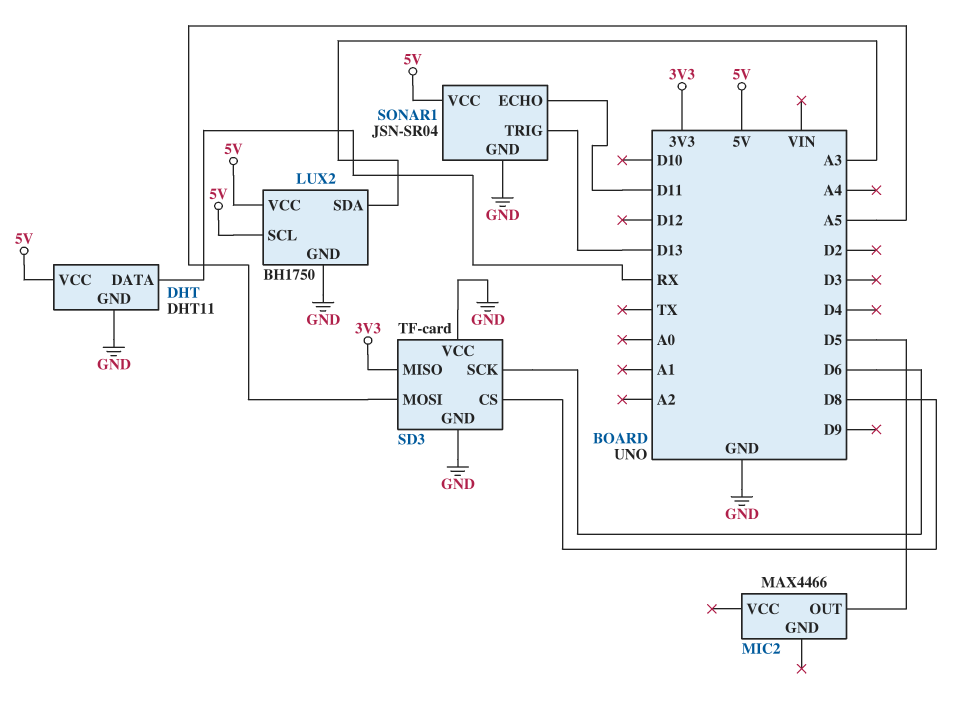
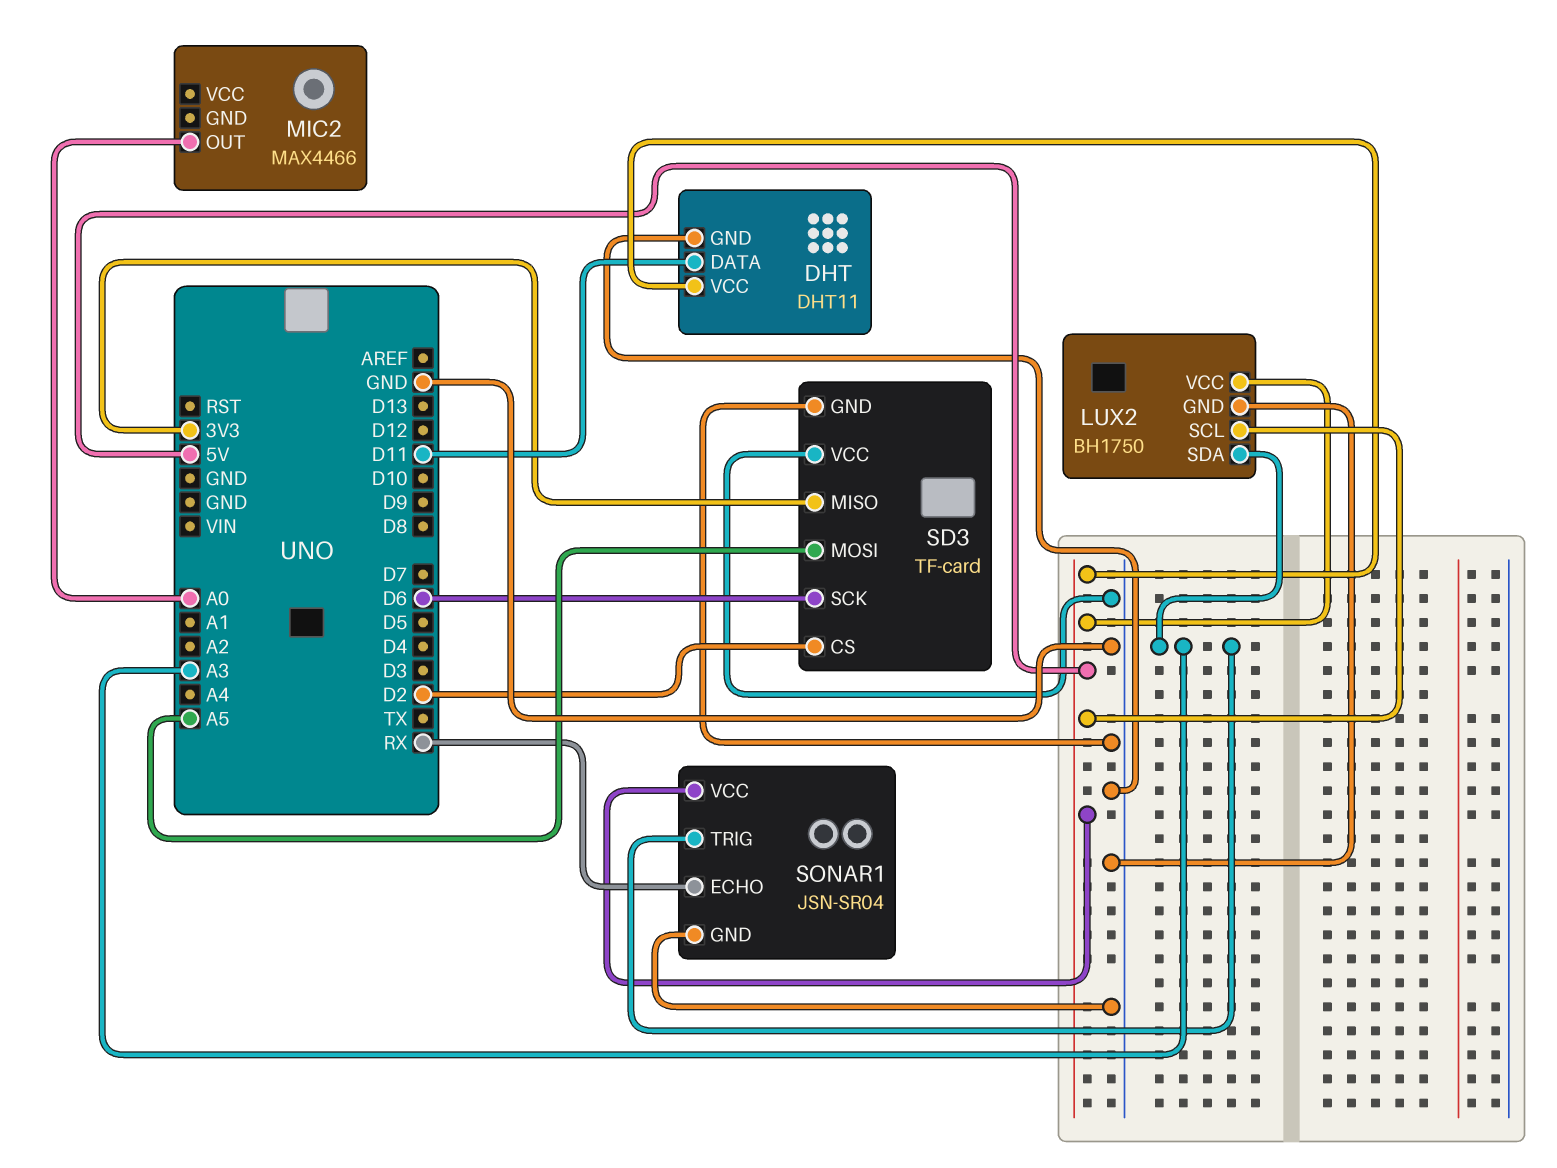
DHT pin DATA: RX -> D11
MIC2 pin OUT: D5 -> A0
SD3 pin CS: D8 -> D2
SONAR1 pin ECHO: D11 -> RX
SONAR1 pin TRIG: D13 -> A3

